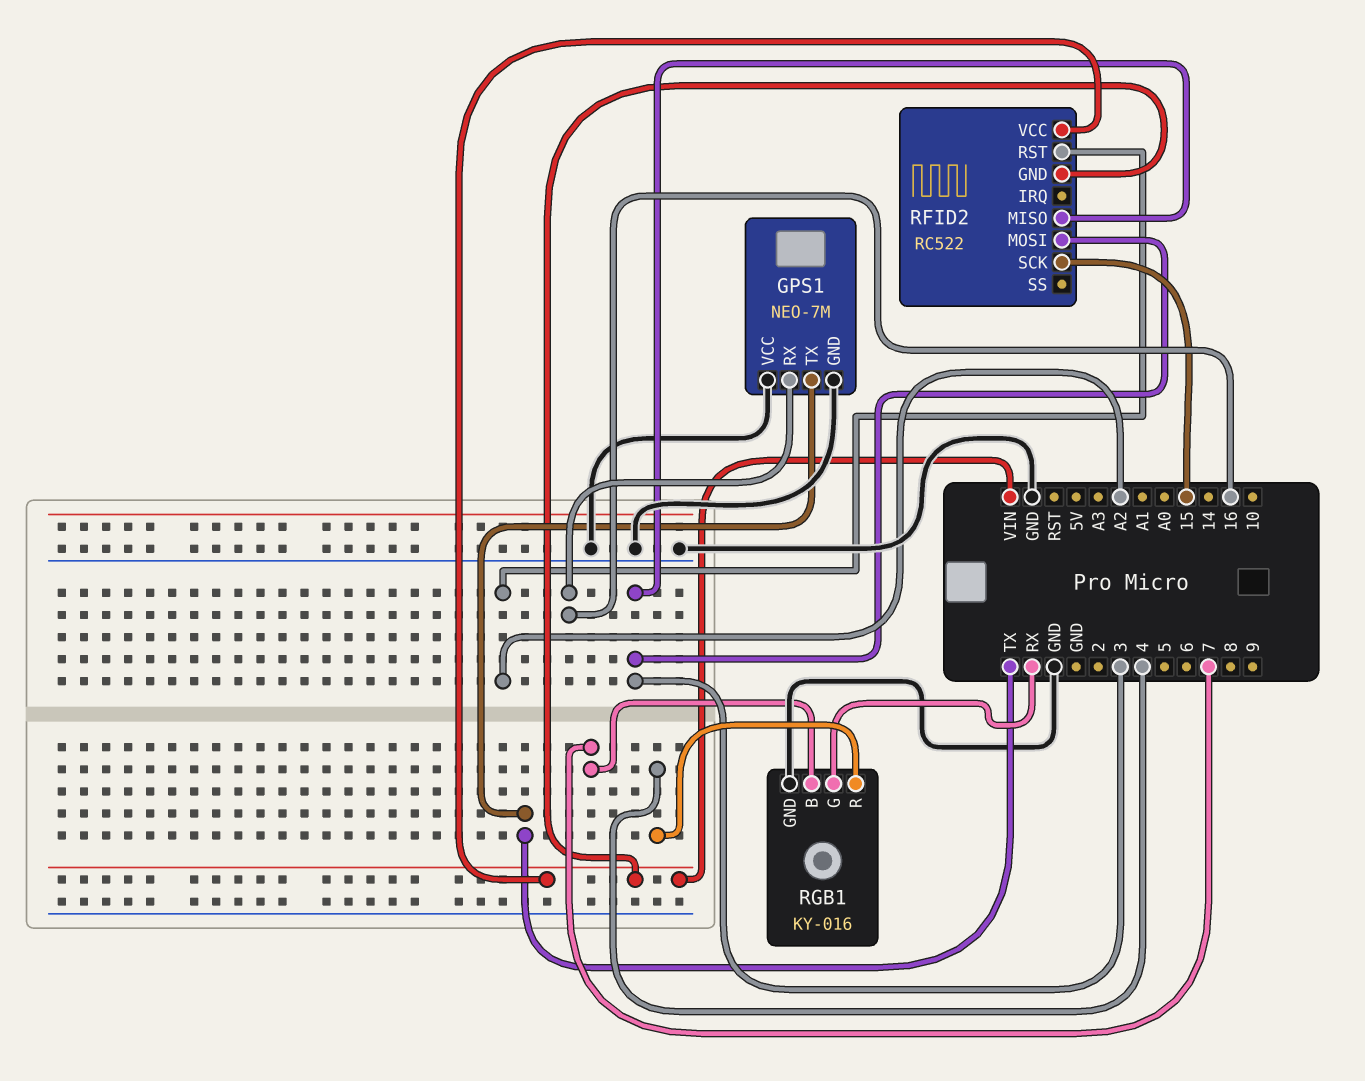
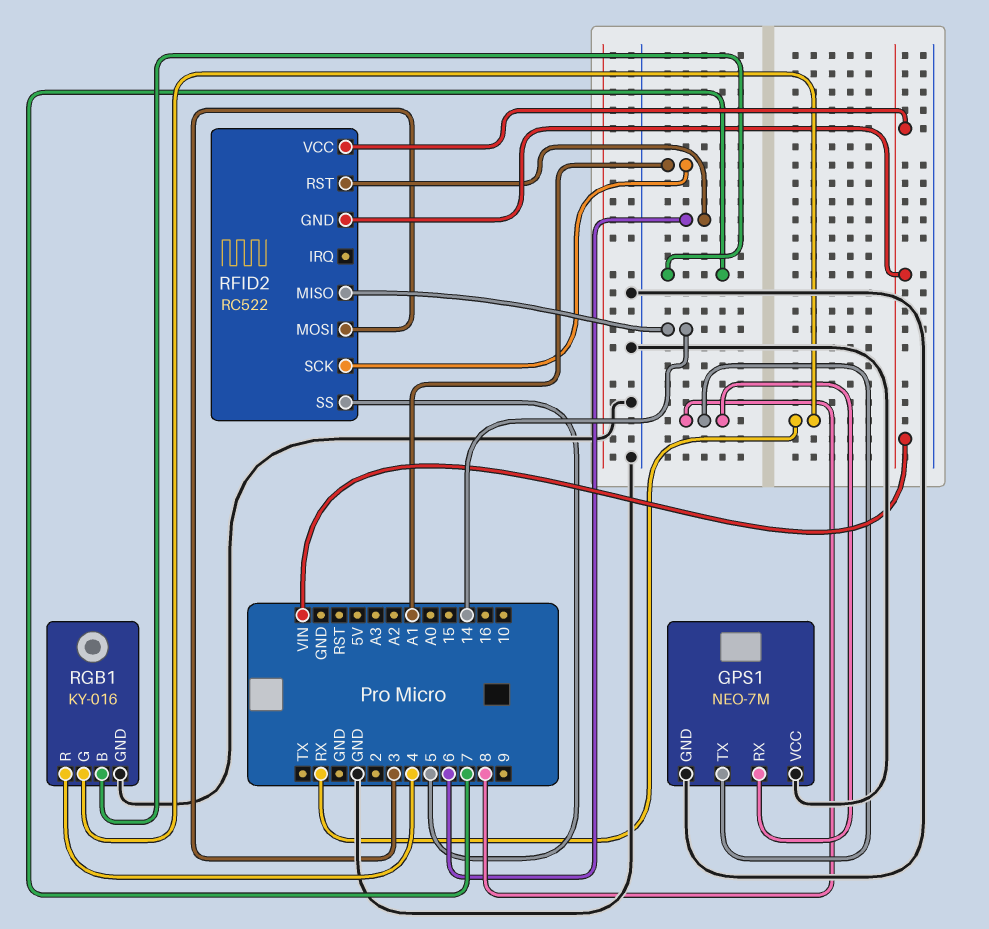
GPS1 pin RX: 16 -> 8
GPS1 pin TX: TX -> 8
RFID2 pin MISO: 3 -> 14
RFID2 pin RST: A2 -> 6
RFID2 pin SCK: 15 -> A1
RFID2 pin SS: none -> 5

